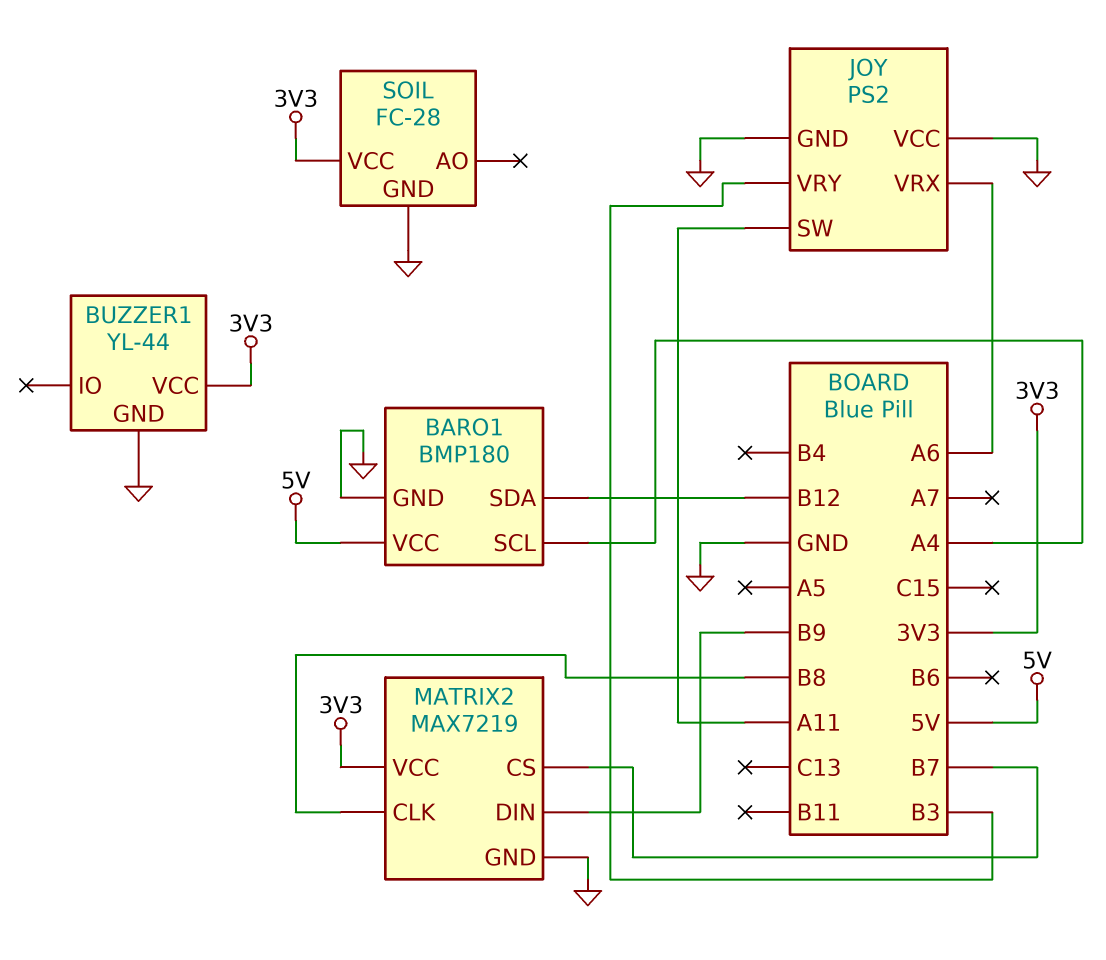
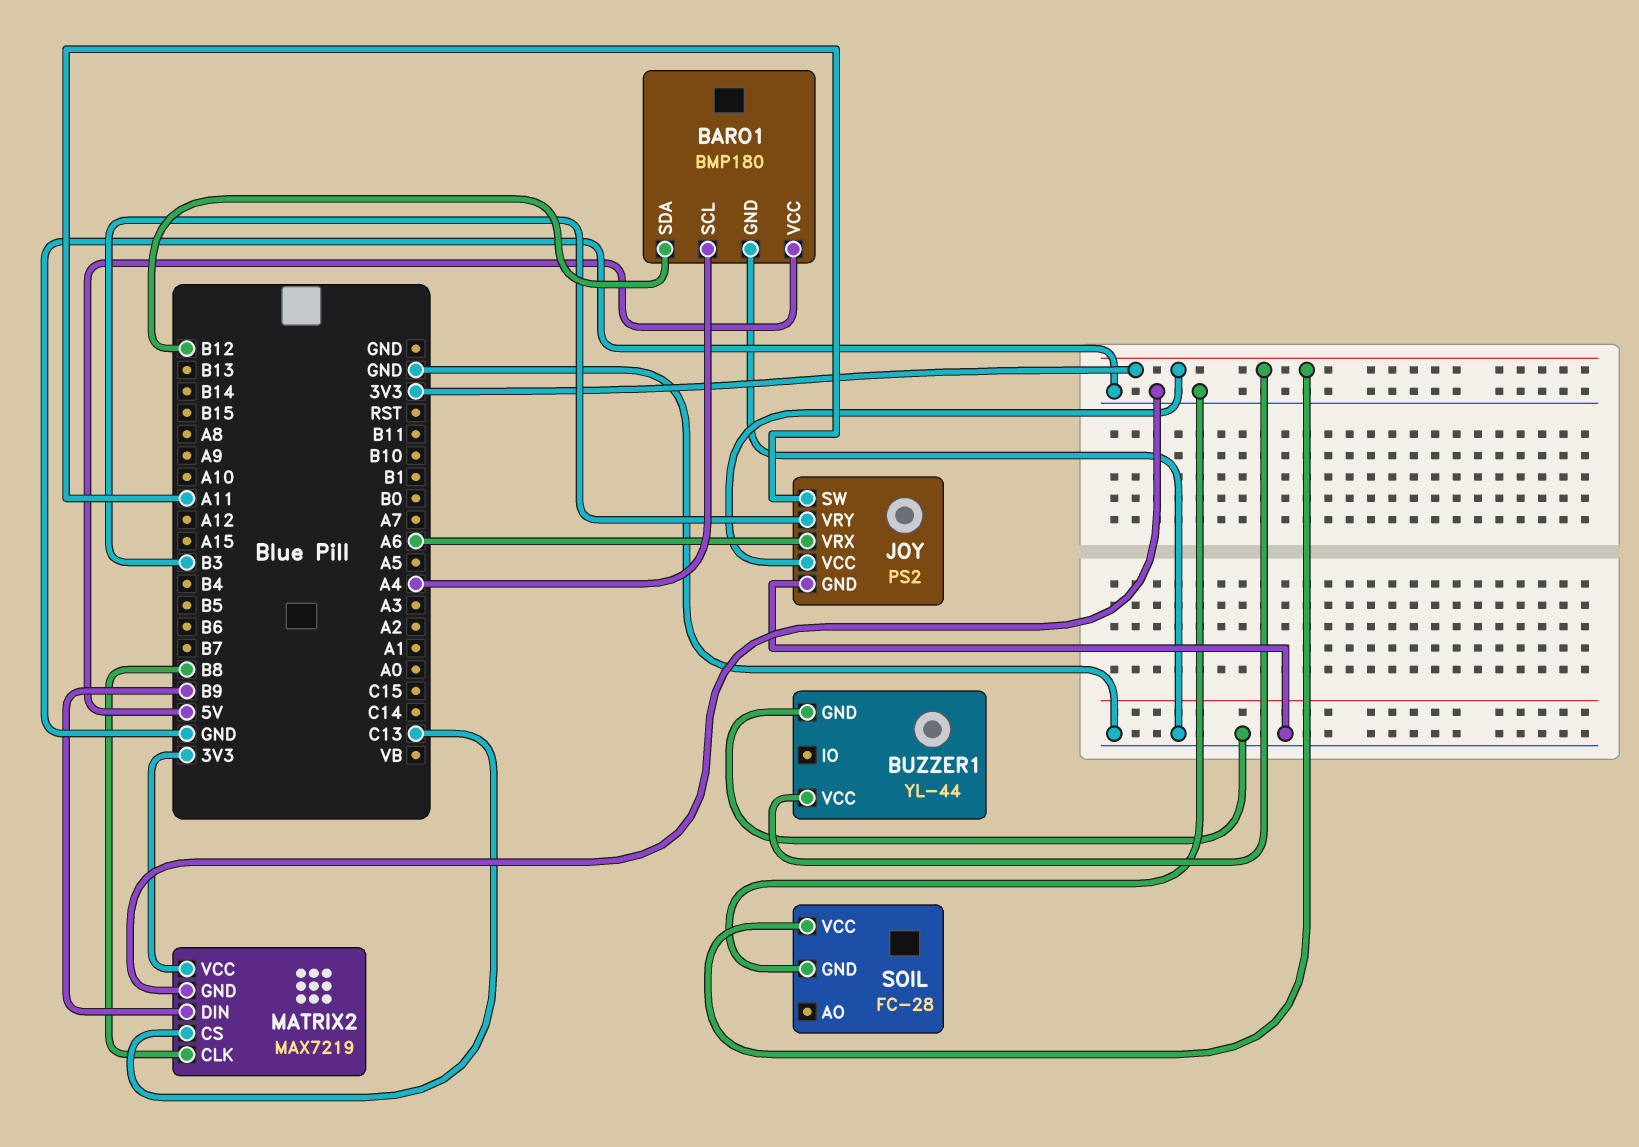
JOY pin VCC: GND -> 3V3
MATRIX2 pin CS: B7 -> C13

